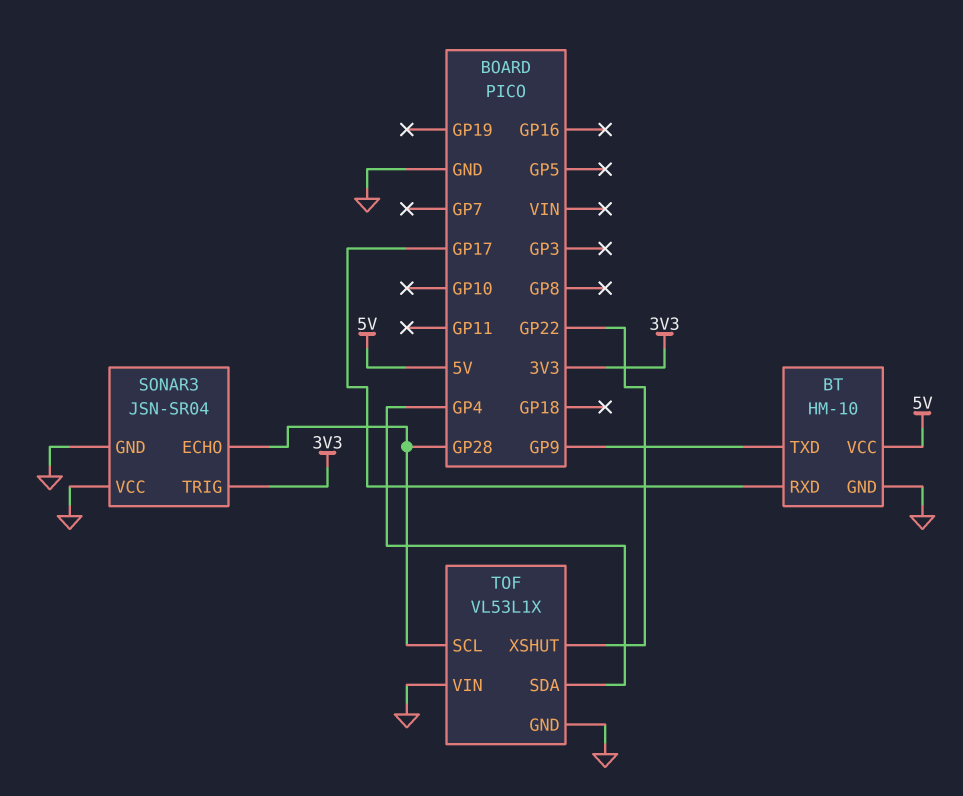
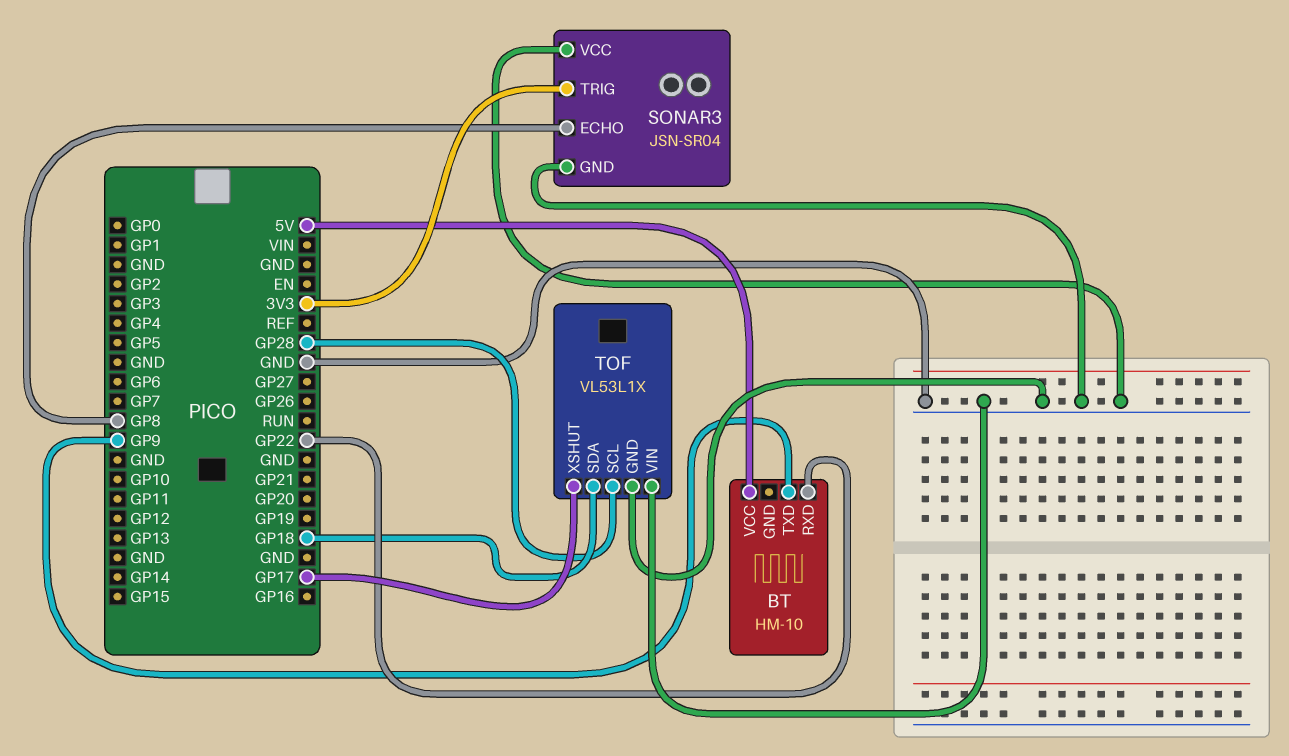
BT pin GND: GND -> none
BT pin RXD: GP17 -> GP22
SONAR3 pin ECHO: GP28 -> GP8
TOF pin SDA: GP4 -> GP18
TOF pin XSHUT: GP22 -> GP17

